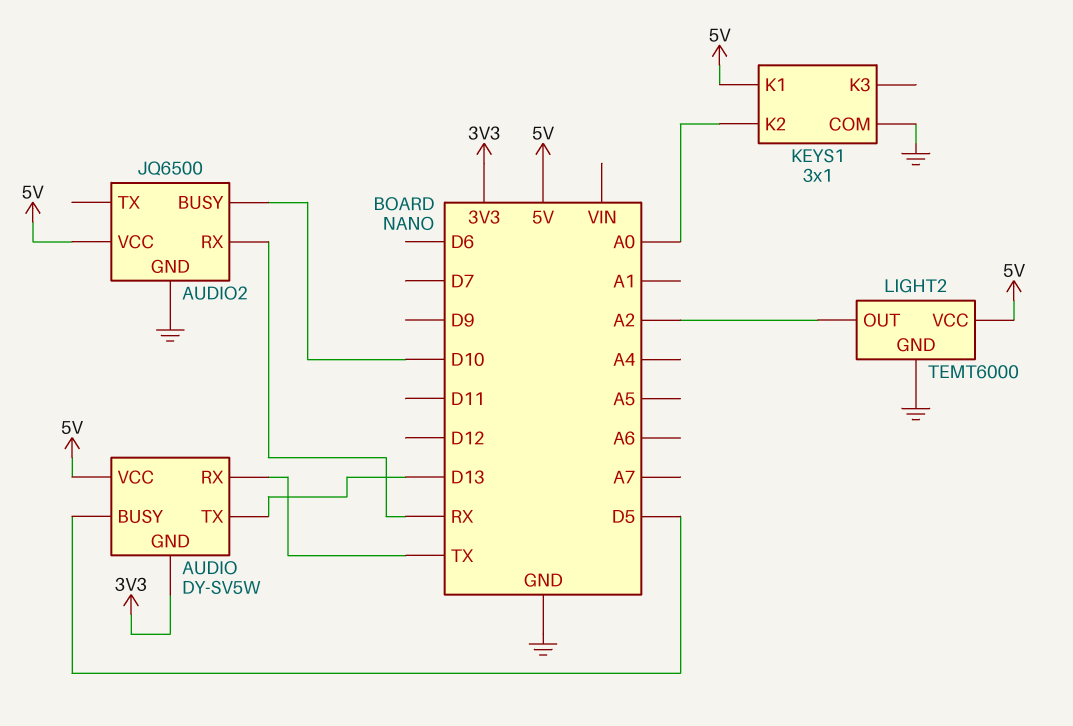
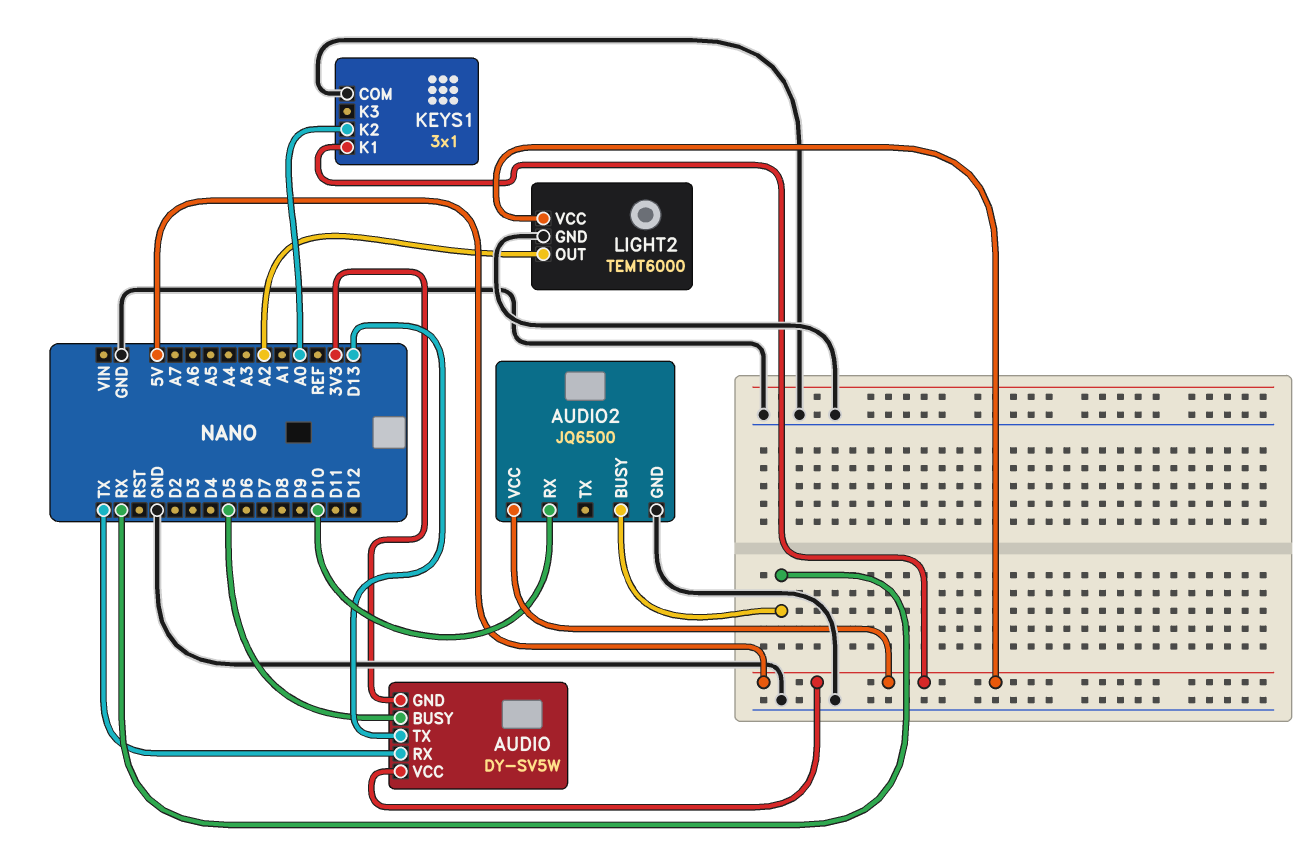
AUDIO2 pin BUSY: D10 -> RX
AUDIO2 pin RX: RX -> D10

